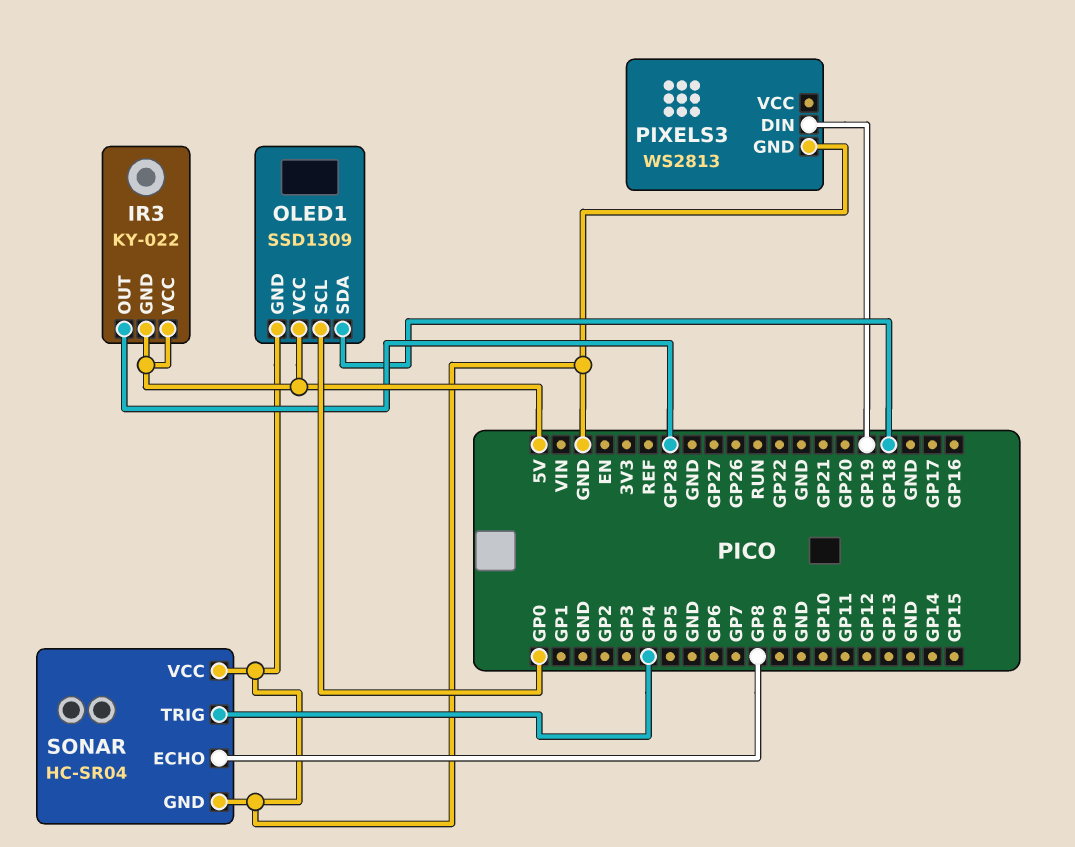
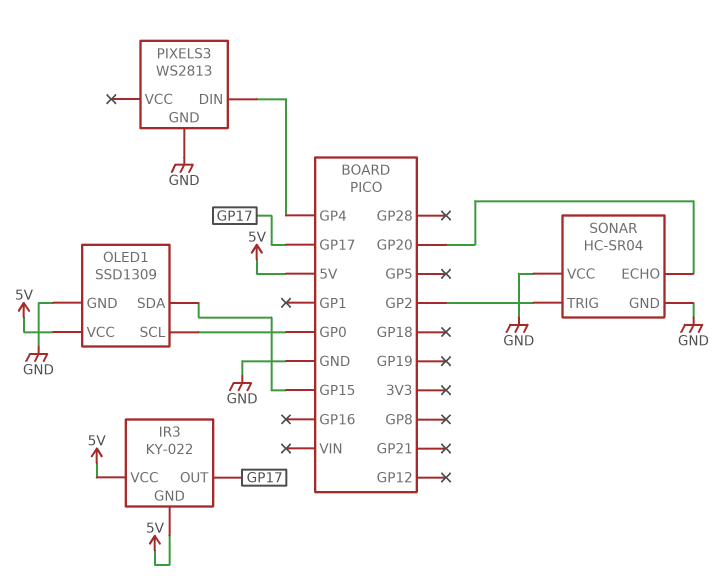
IR3 pin OUT: GP28 -> GP17
OLED1 pin SDA: GP18 -> GP15
PIXELS3 pin DIN: GP19 -> GP4
SONAR pin ECHO: GP8 -> GP20
SONAR pin TRIG: GP4 -> GP2

